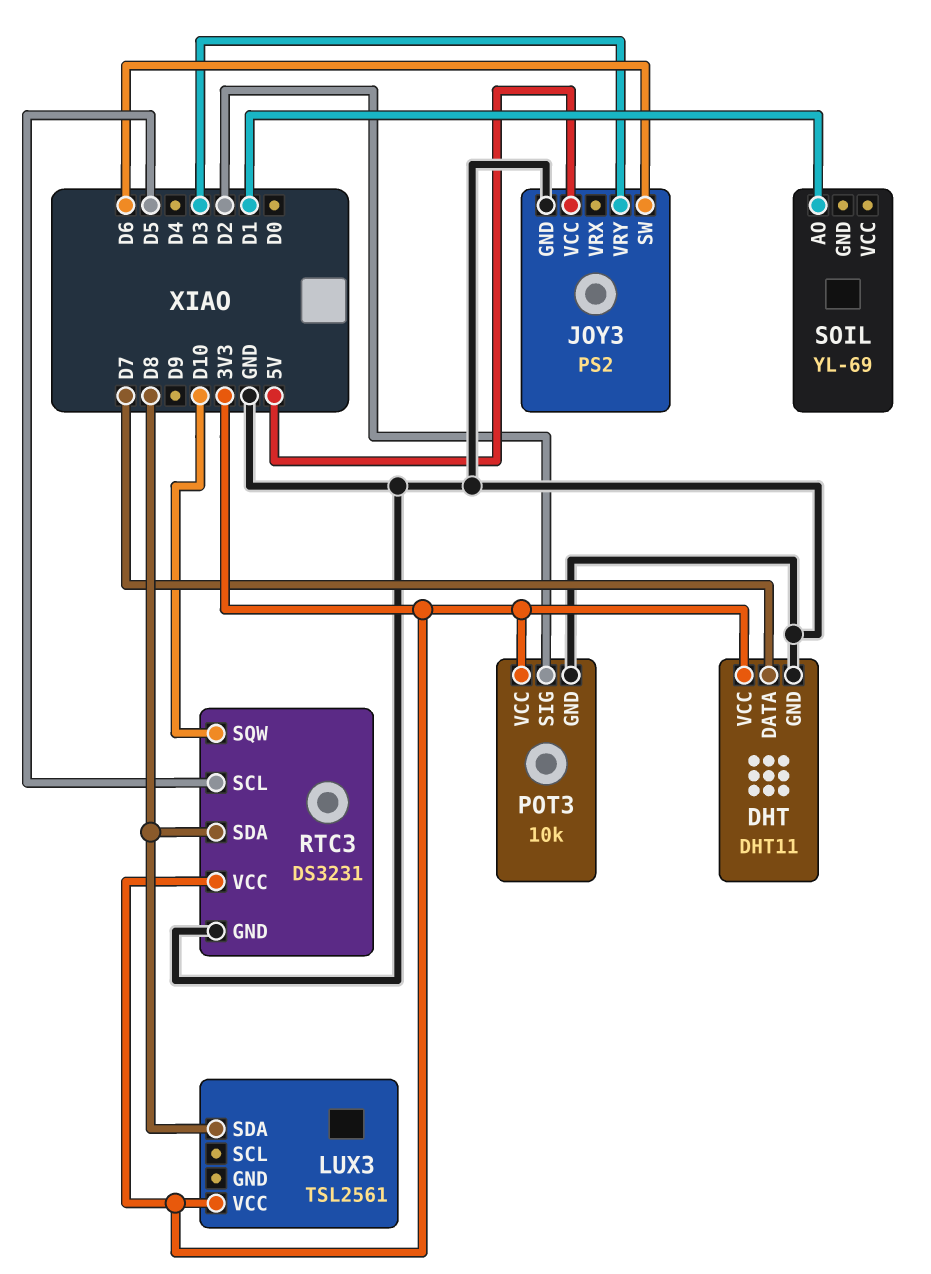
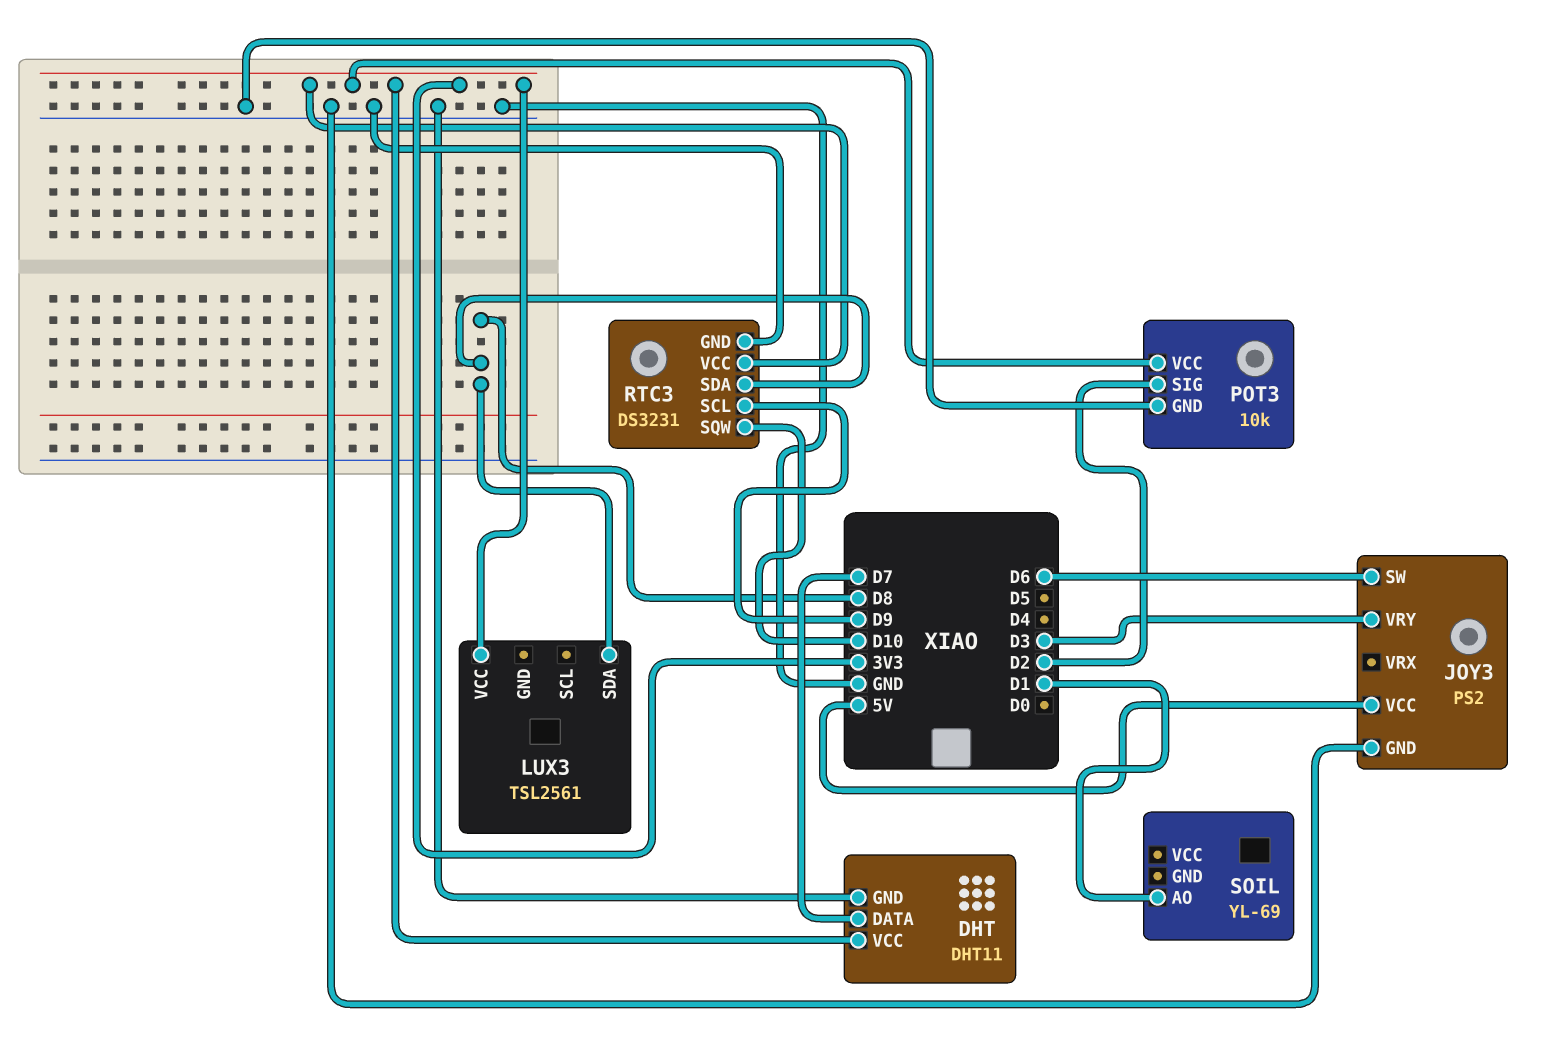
RTC3 pin SCL: D5 -> D9

